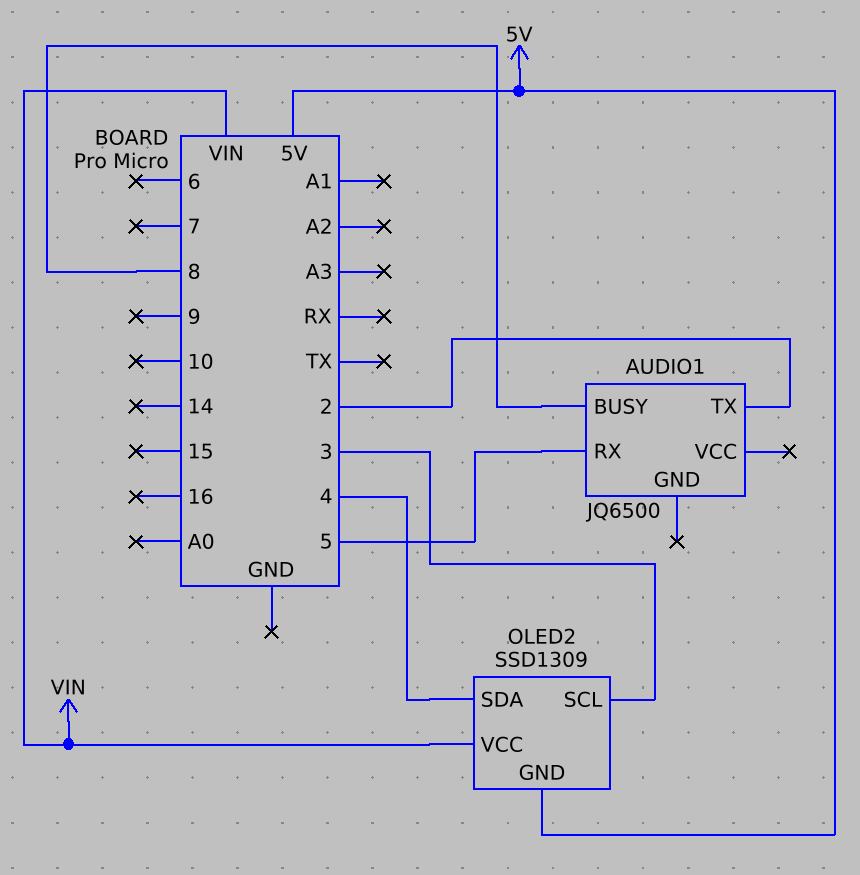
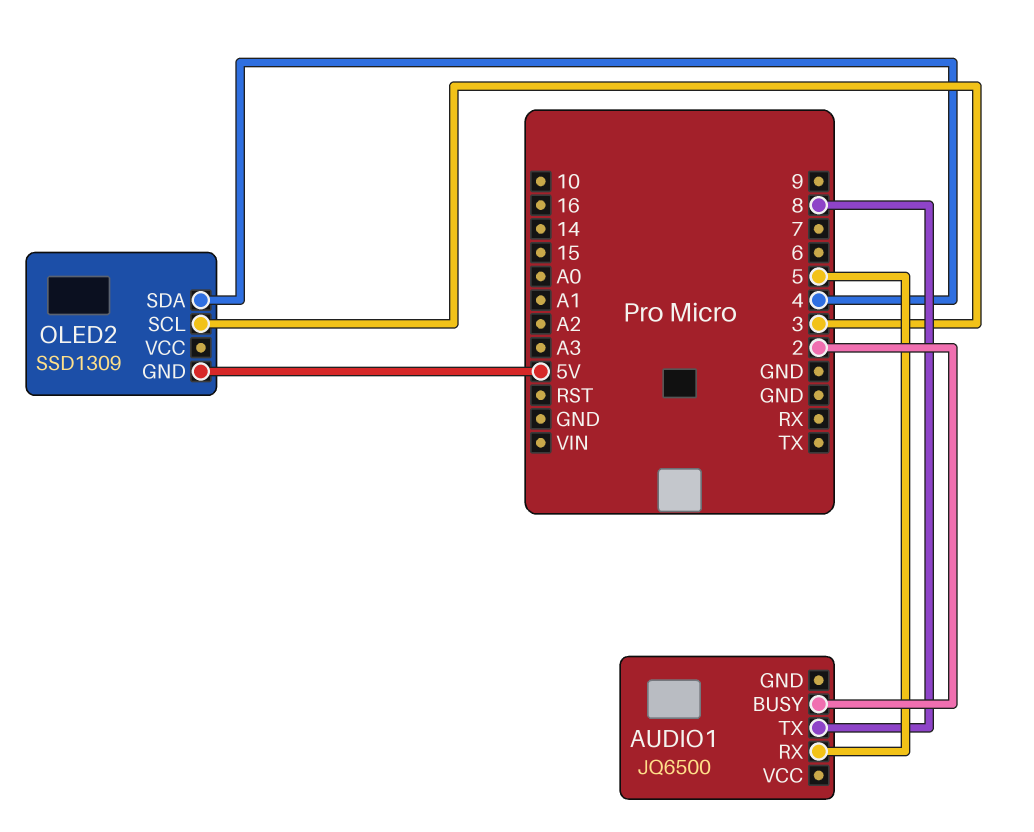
AUDIO1 pin BUSY: 8 -> 2
AUDIO1 pin TX: 2 -> 8
OLED2 pin VCC: VIN -> none

